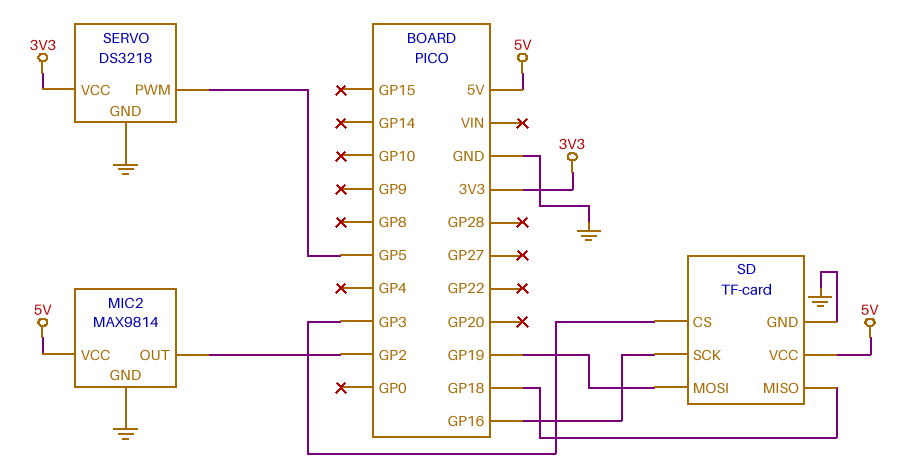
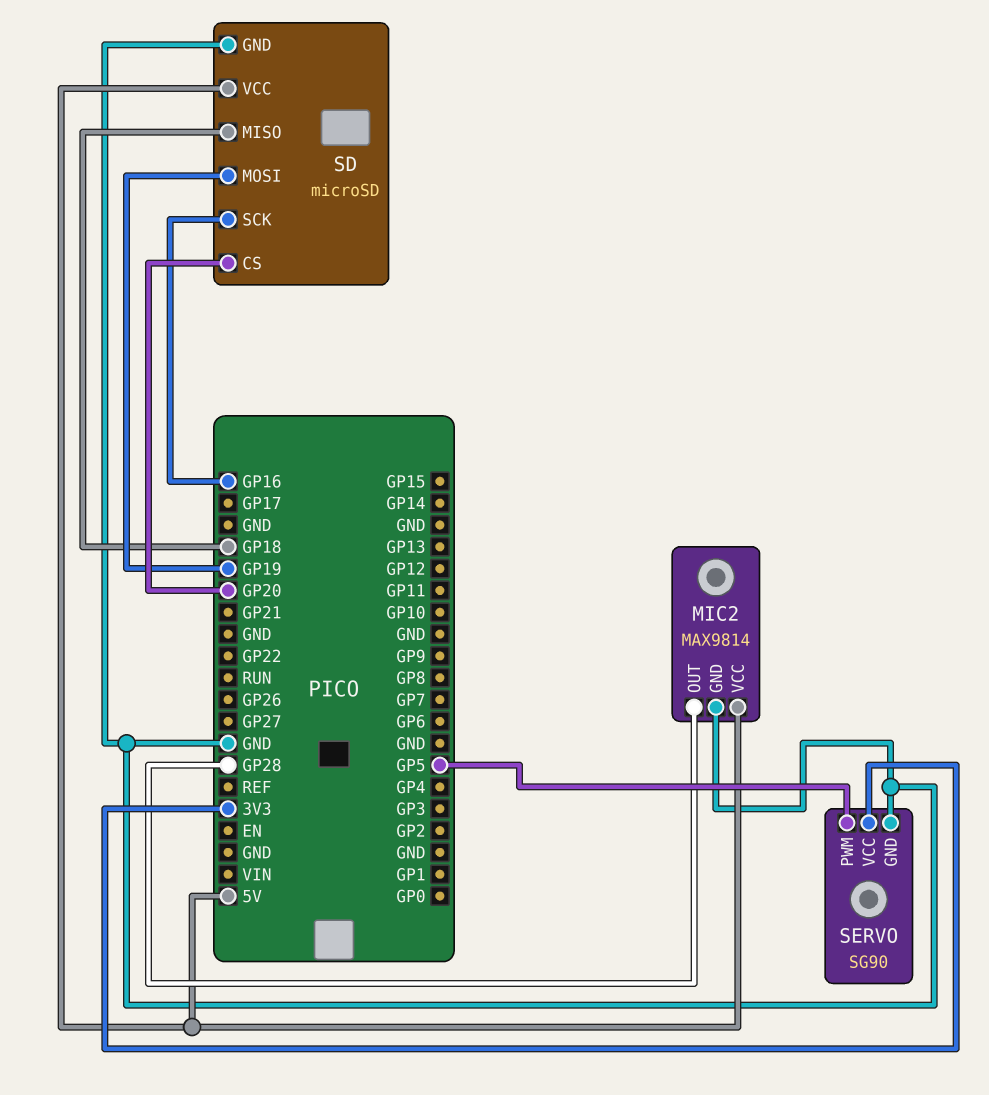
MIC2 pin OUT: GP2 -> GP28
SD: TF-card -> microSD
SD pin CS: GP3 -> GP20
SERVO: DS3218 -> SG90

